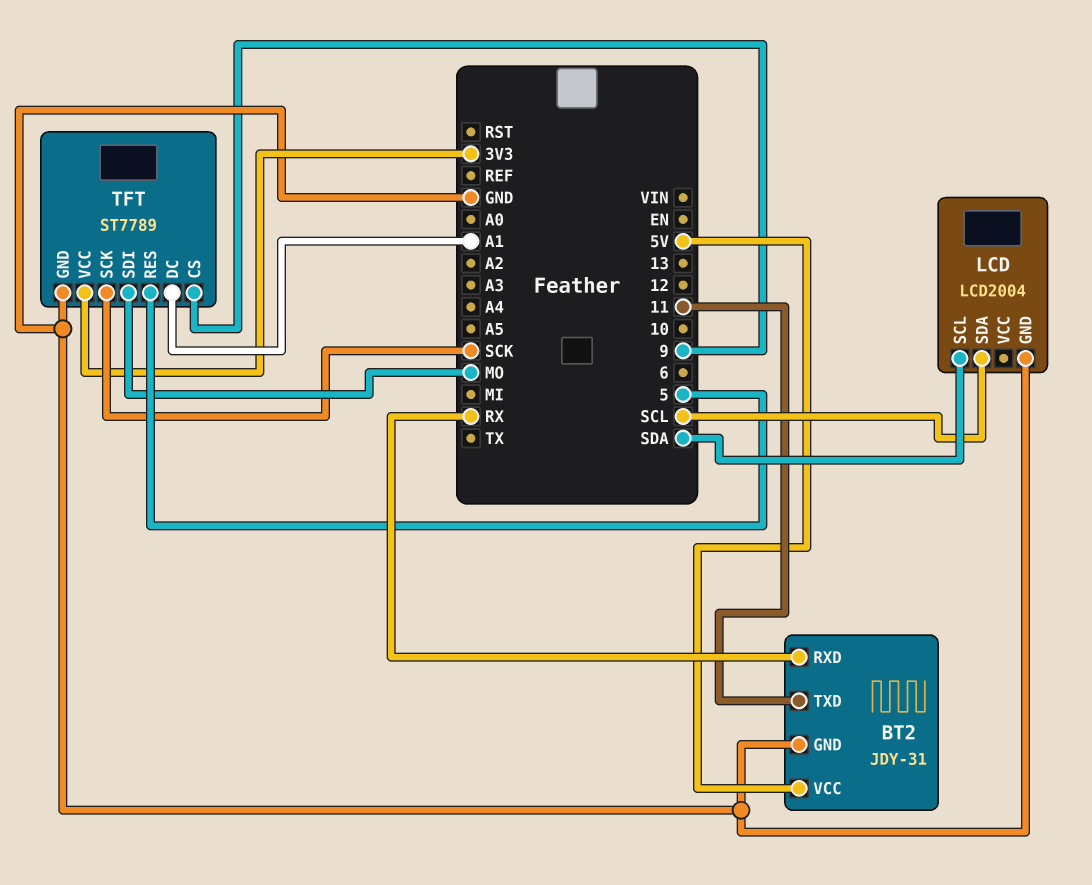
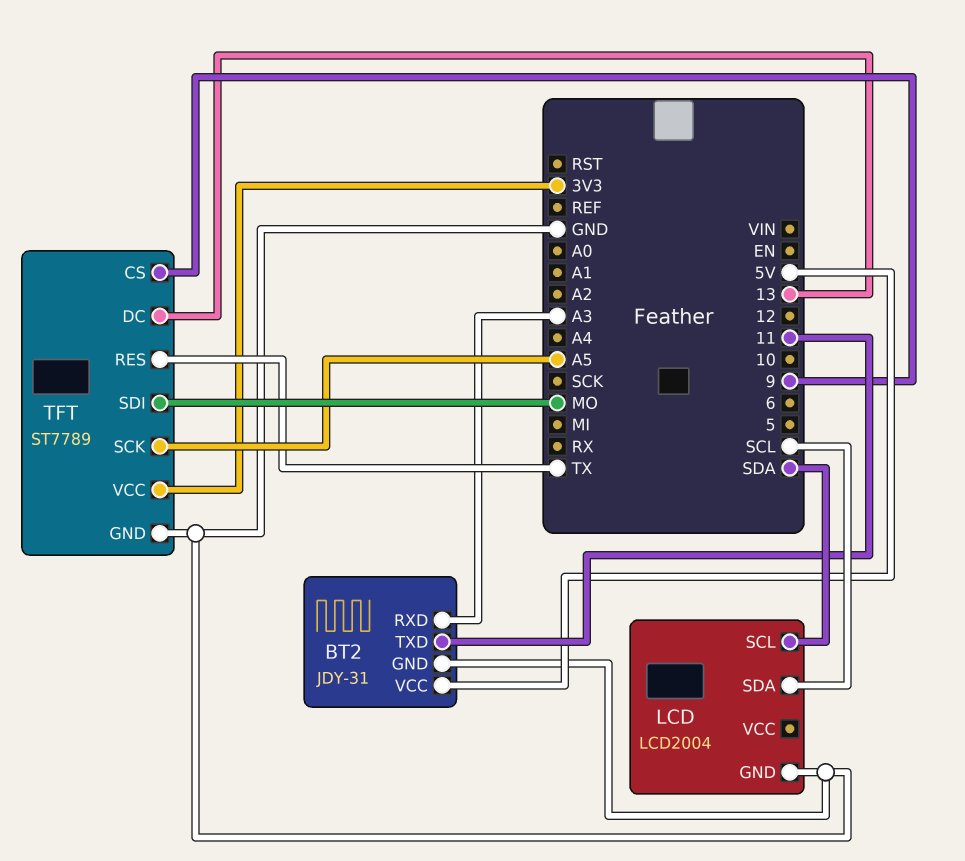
BT2 pin RXD: RX -> A3
TFT pin DC: A1 -> 13
TFT pin RES: 5 -> TX
TFT pin SCK: SCK -> A5

